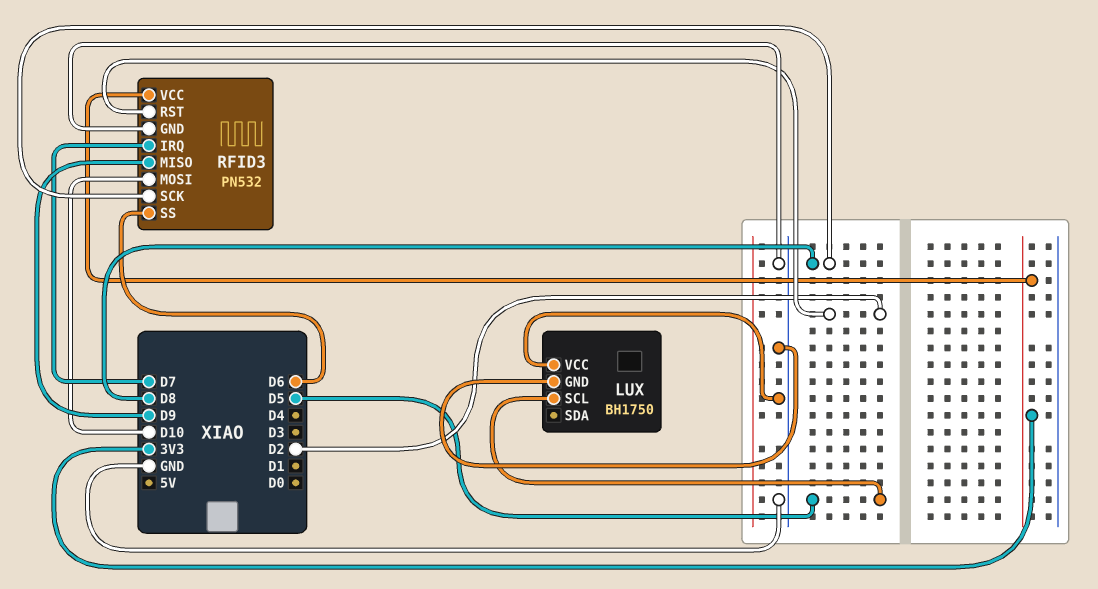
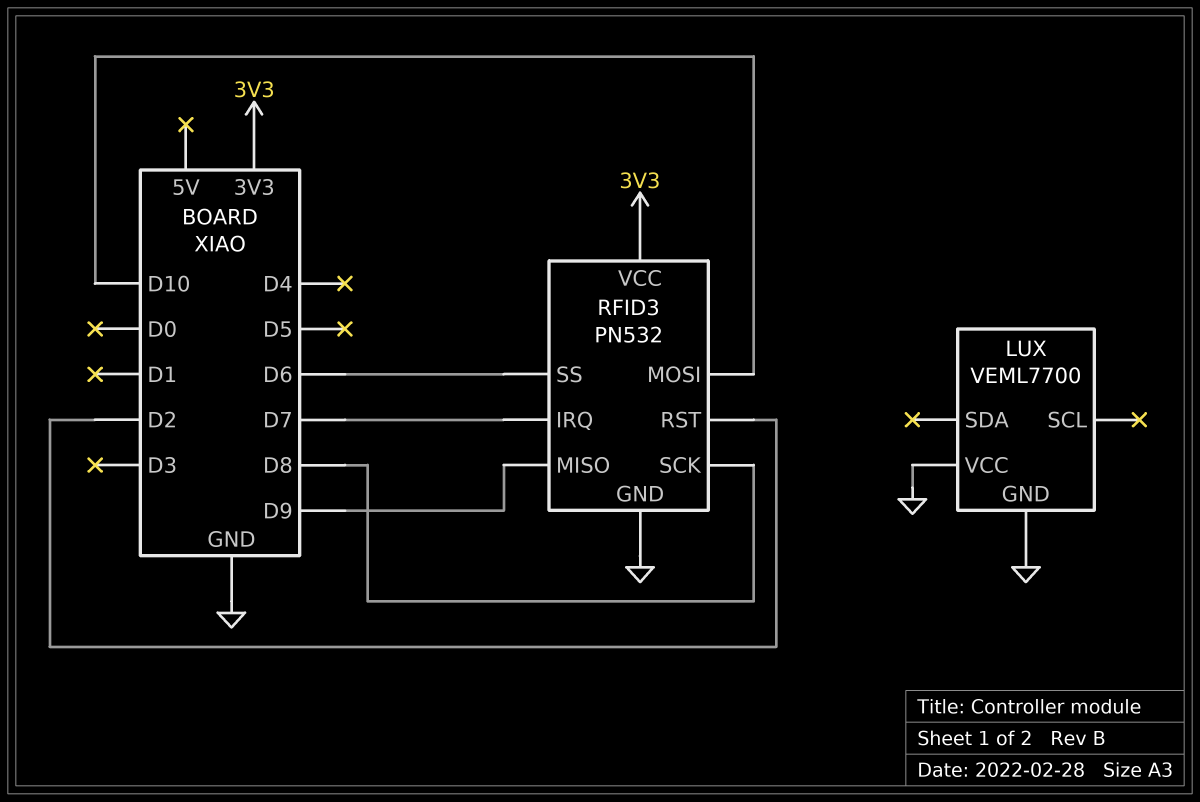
LUX: BH1750 -> VEML7700
LUX pin SCL: D5 -> none

